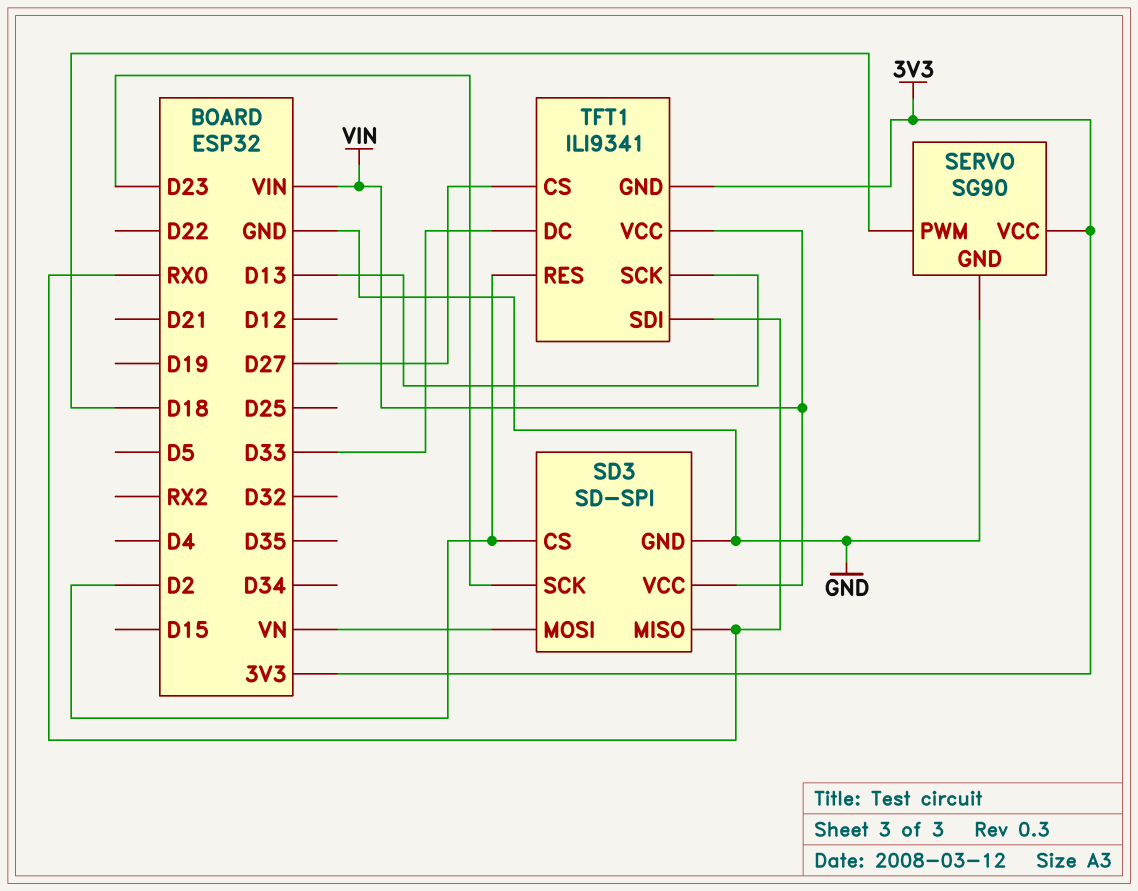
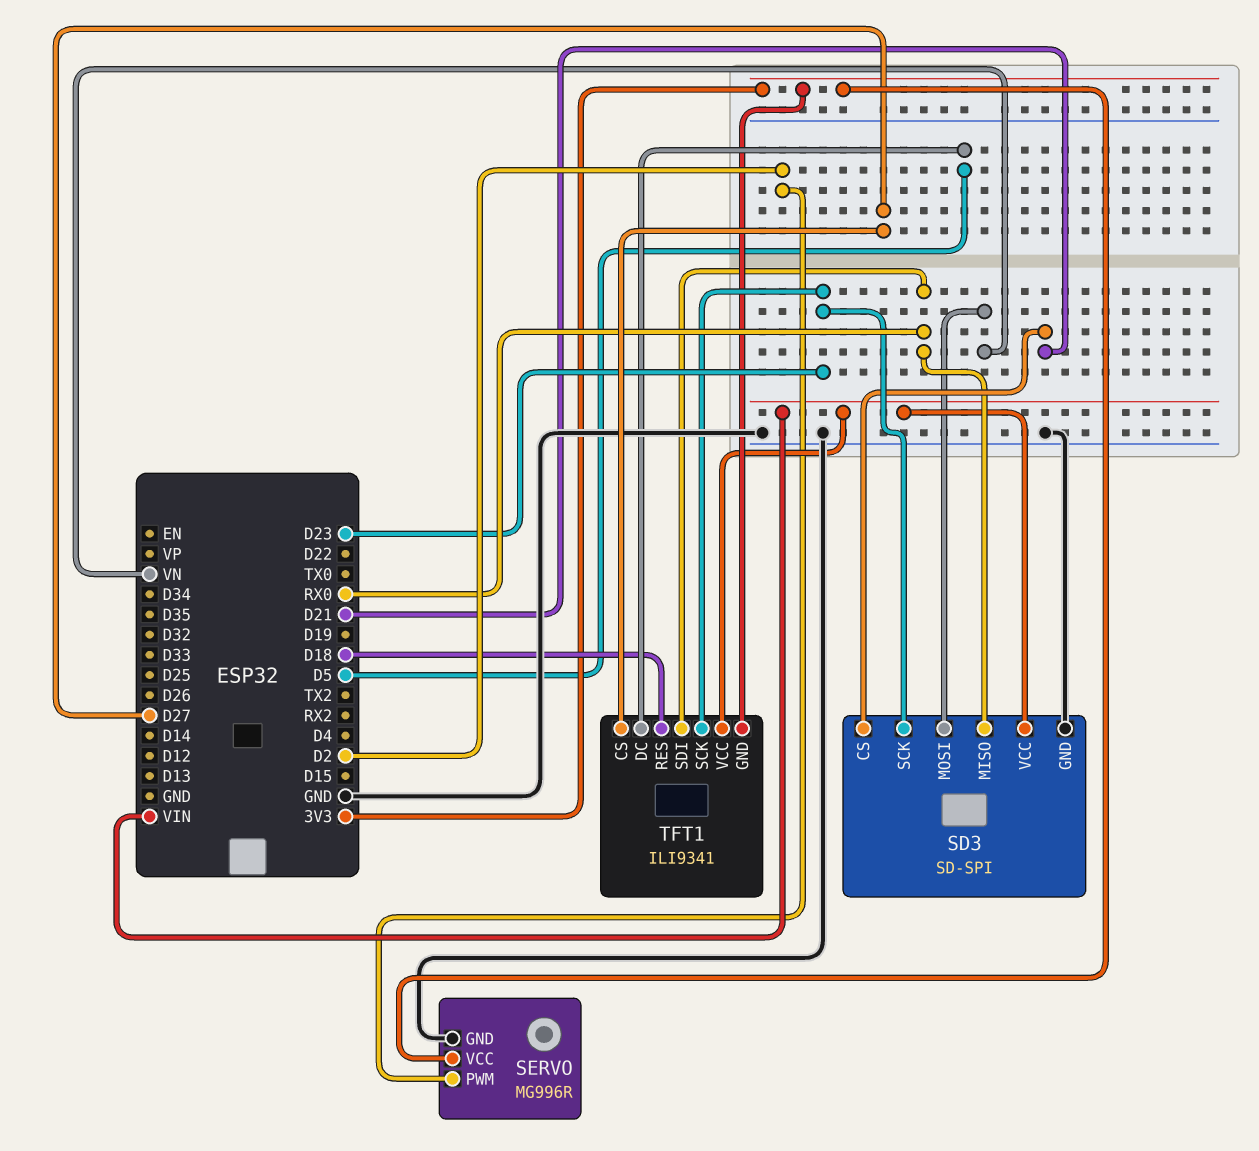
SD3 pin CS: D2 -> D21
SERVO: SG90 -> MG996R
SERVO pin PWM: D18 -> D2
TFT1 pin DC: D33 -> D5
TFT1 pin RES: D2 -> D18
TFT1 pin SCK: D13 -> D23

